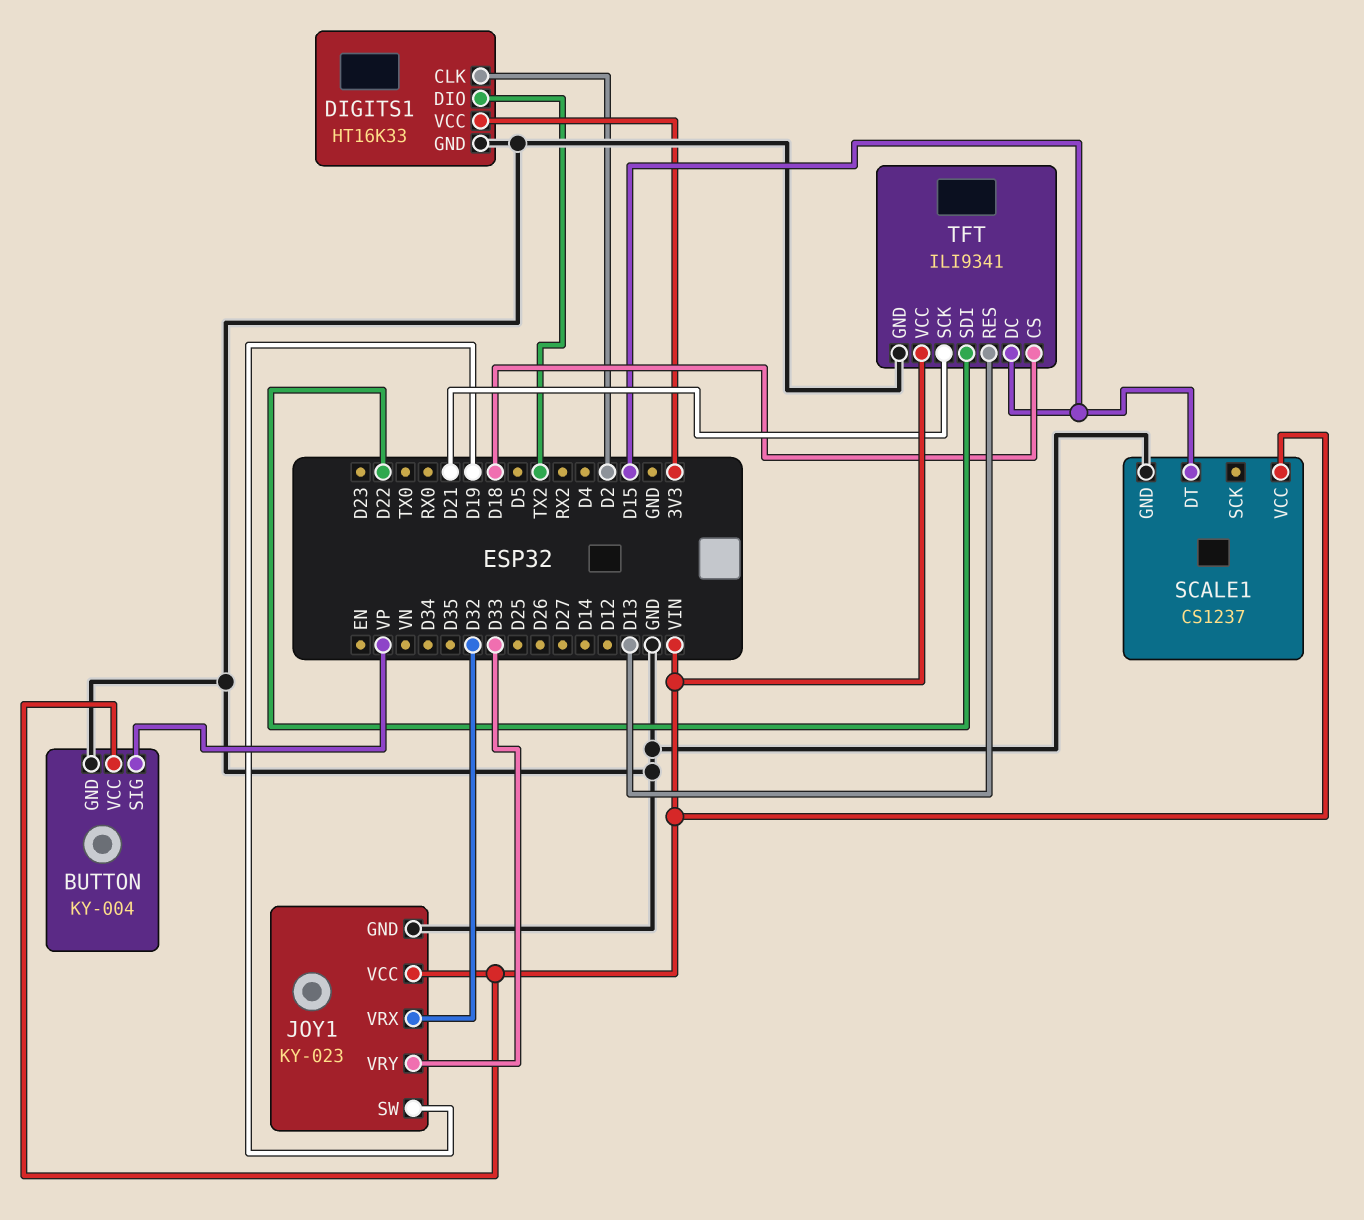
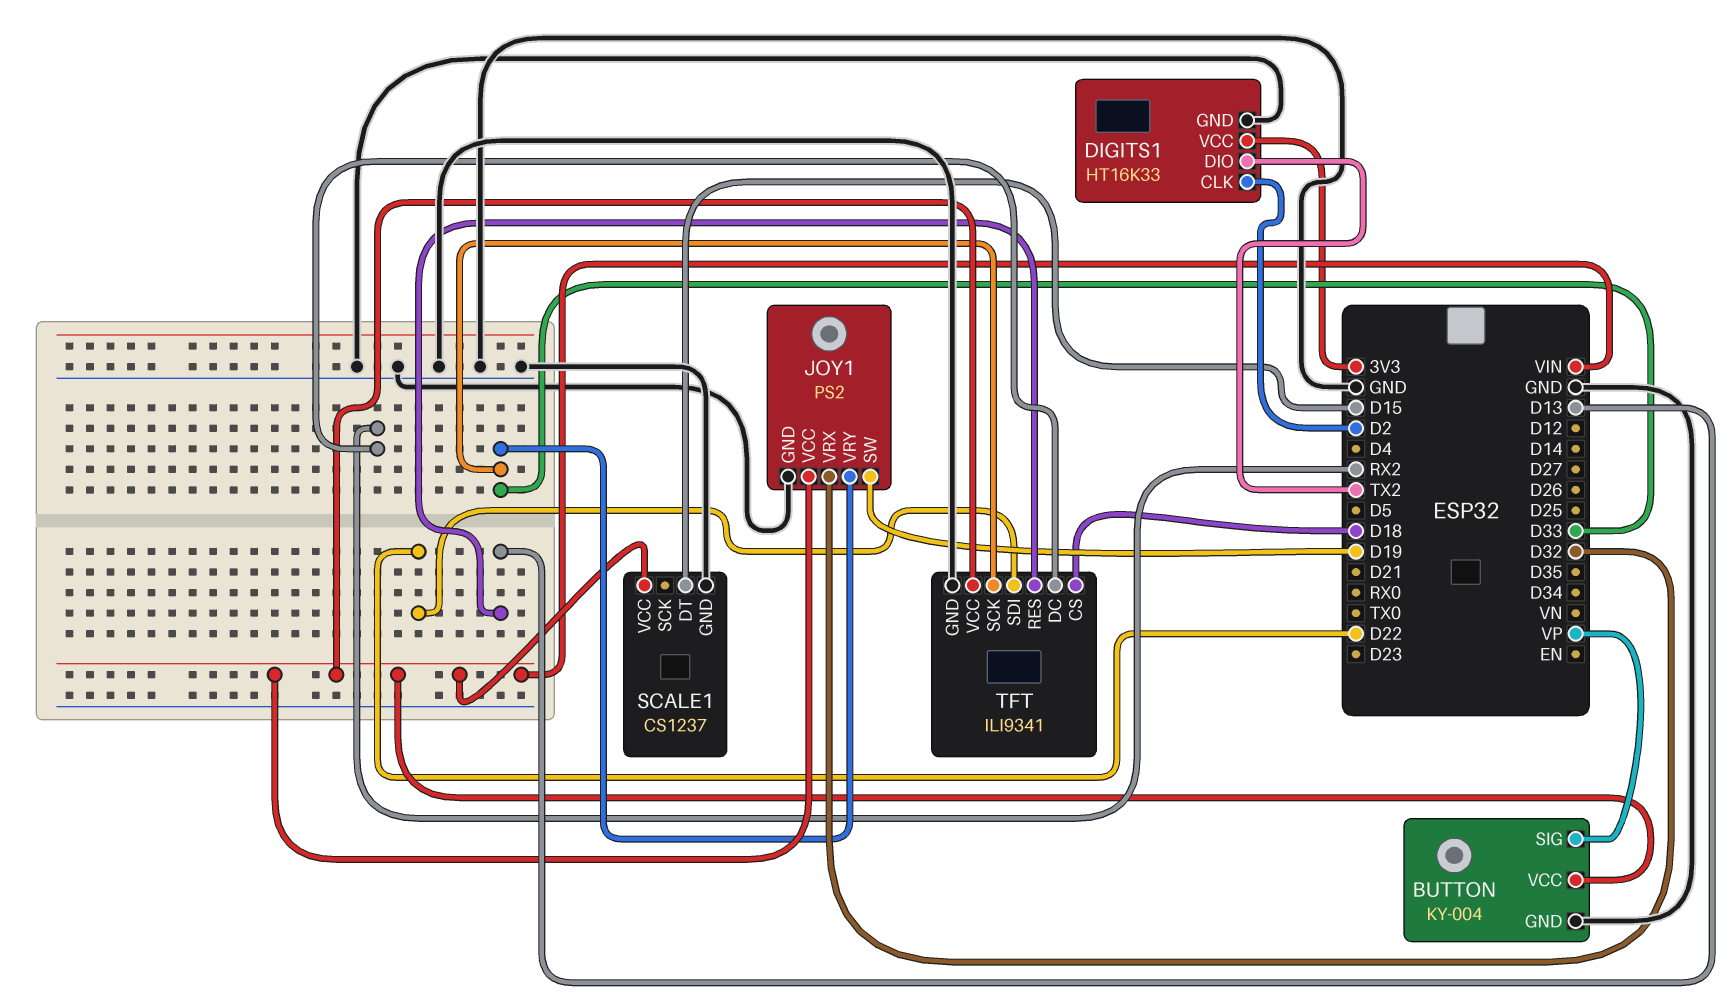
JOY1: KY-023 -> PS2
TFT pin DC: D15 -> RX2
TFT pin SCK: D21 -> D33

